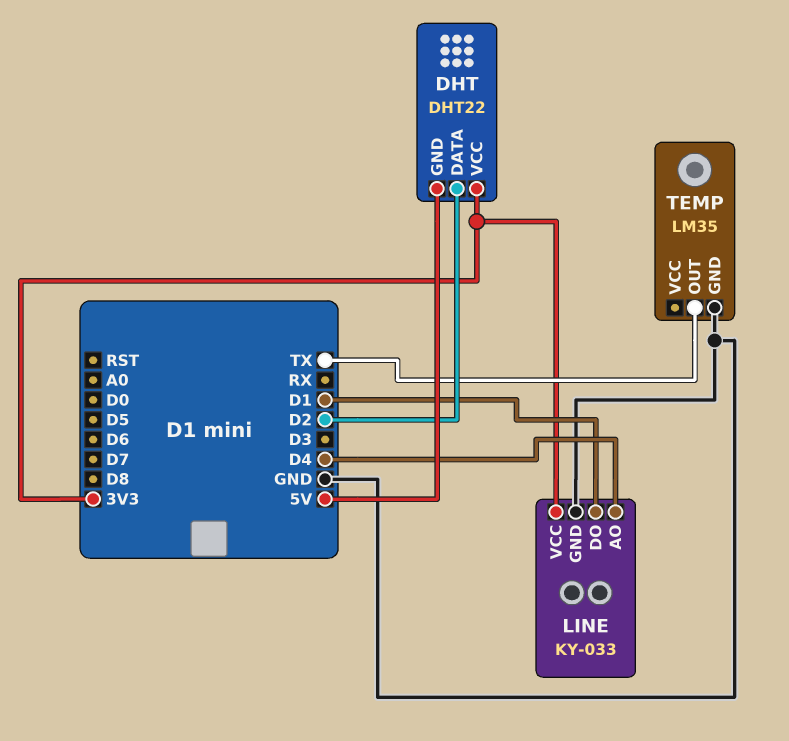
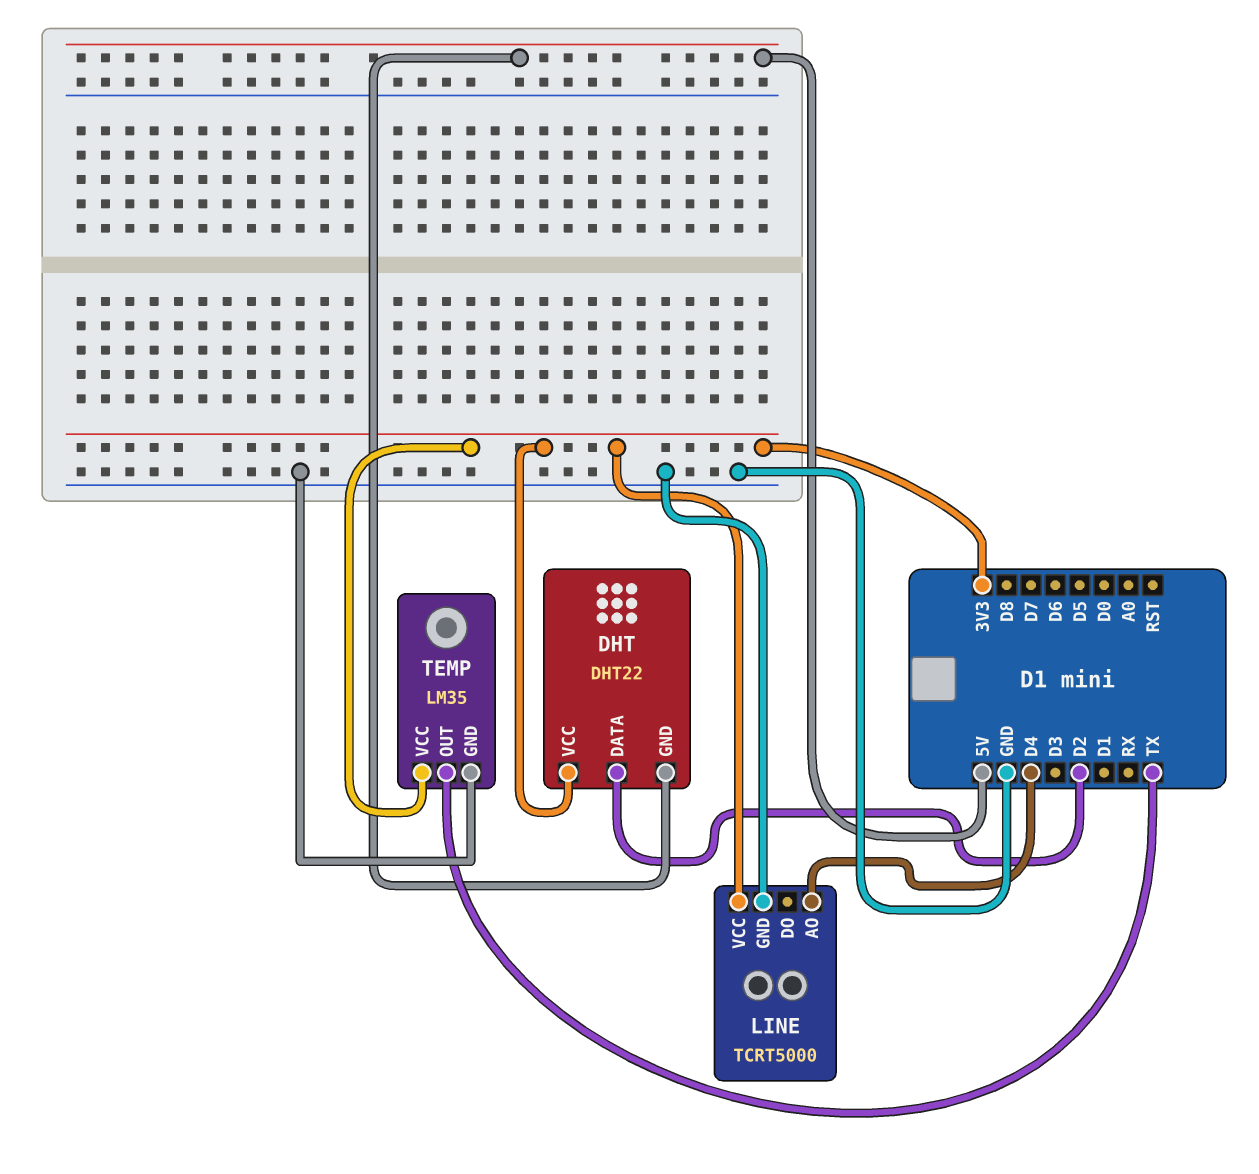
LINE: KY-033 -> TCRT5000
LINE pin DO: D1 -> none
TEMP pin VCC: none -> 3V3

